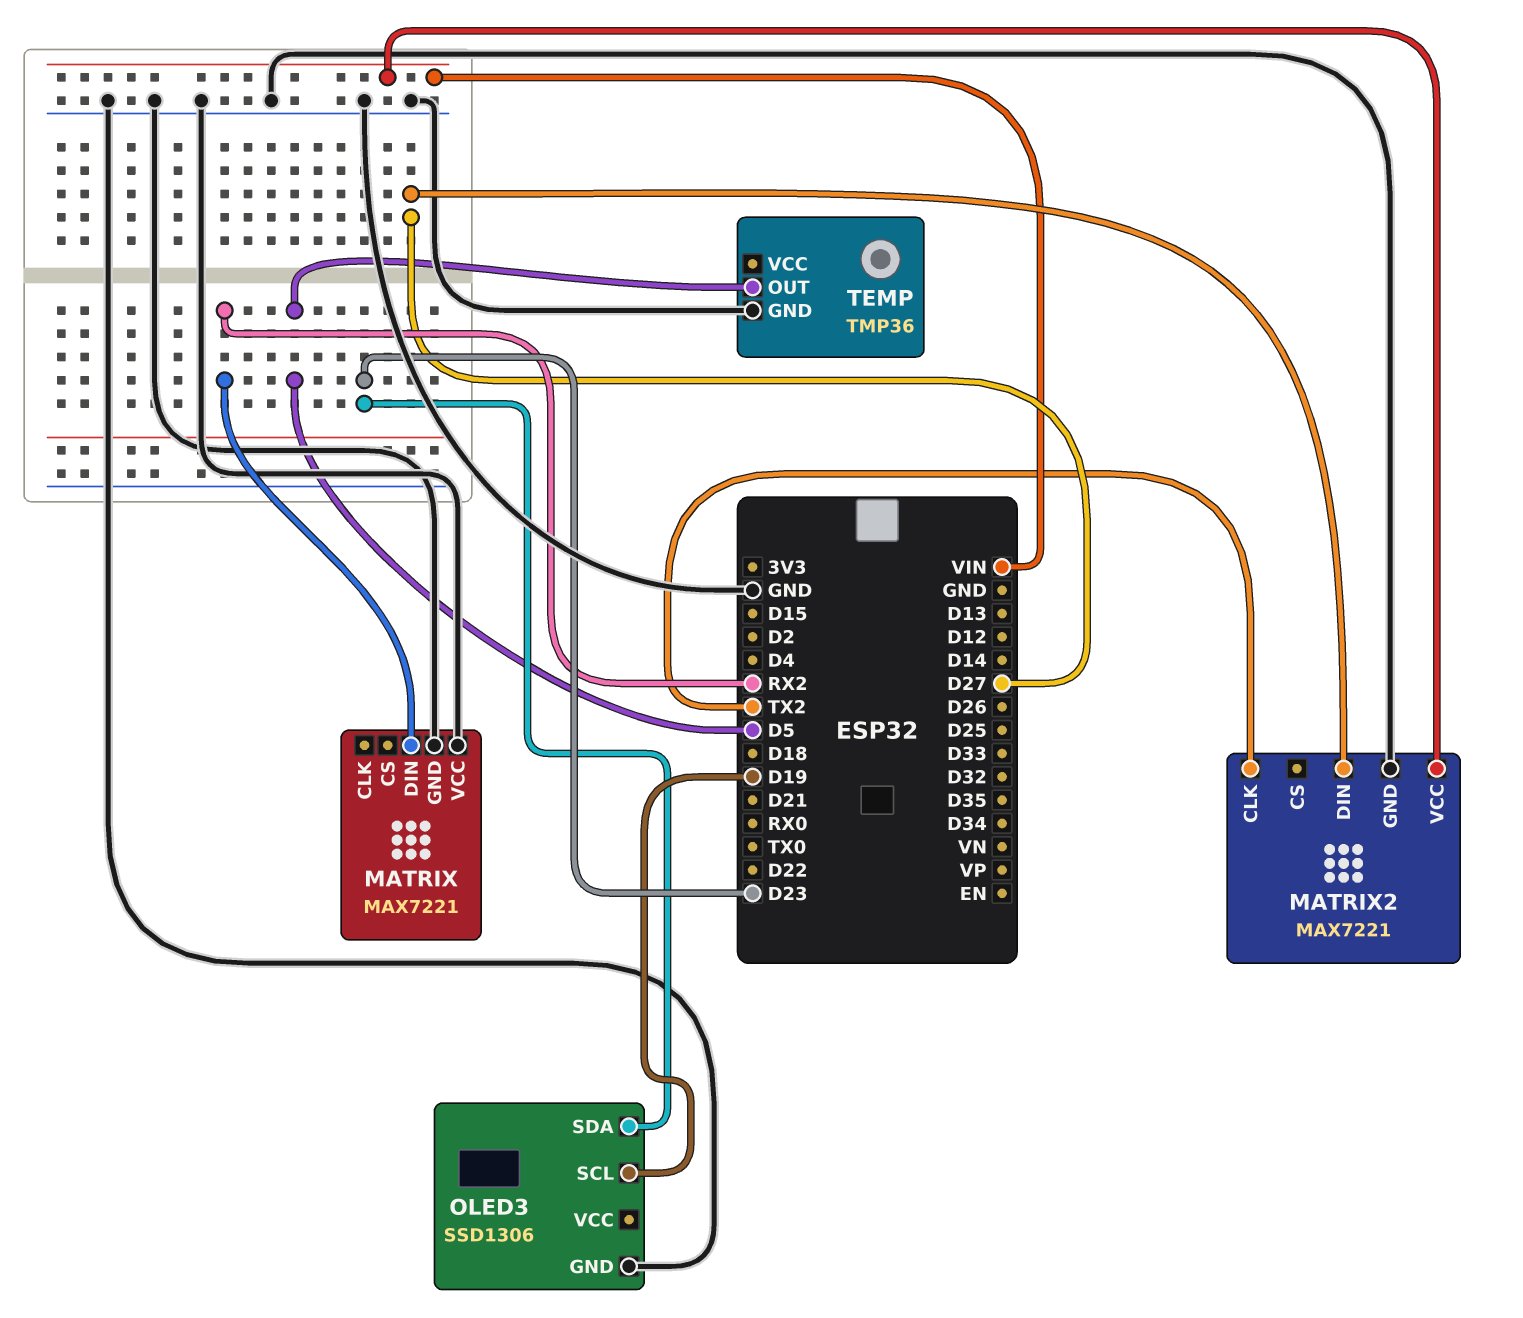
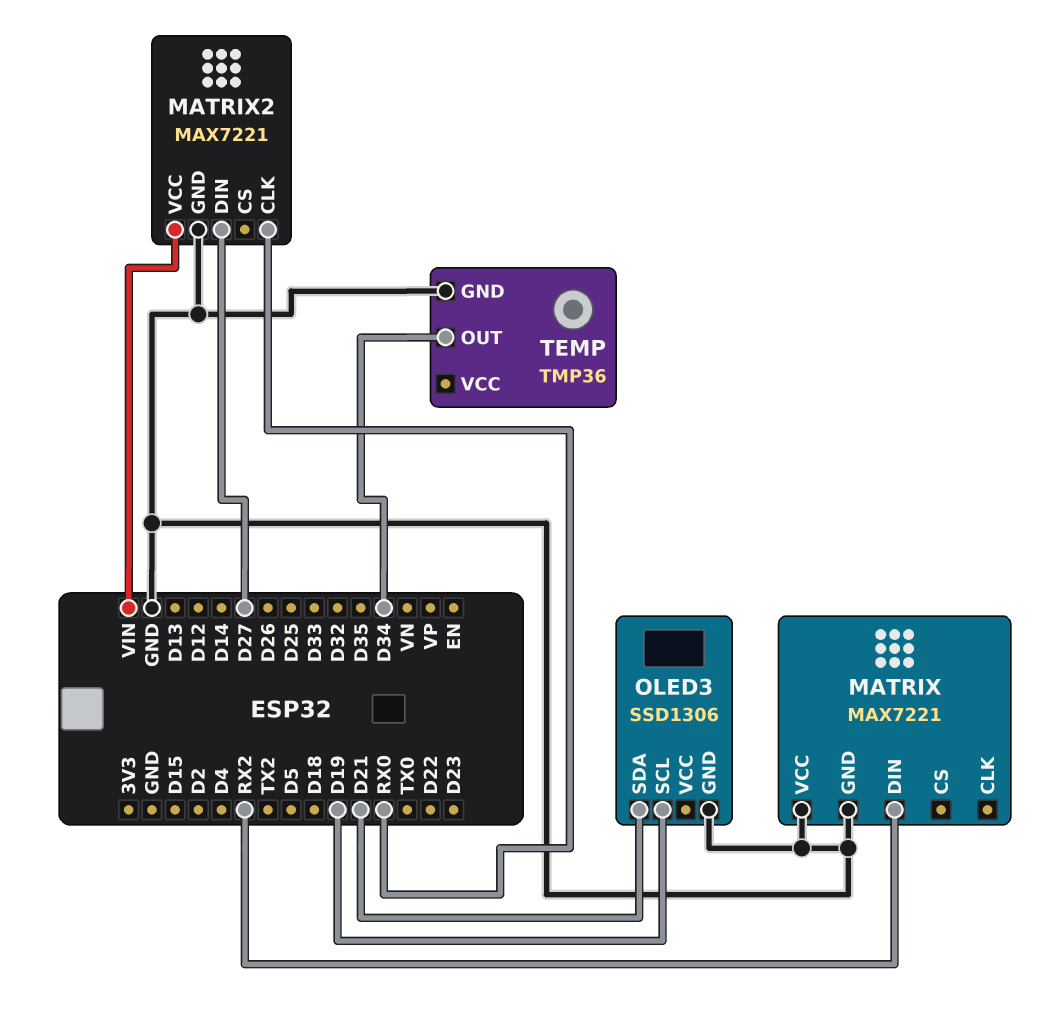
MATRIX2 pin CLK: TX2 -> RX0
OLED3 pin SDA: D23 -> D21
TEMP pin OUT: D5 -> D34

